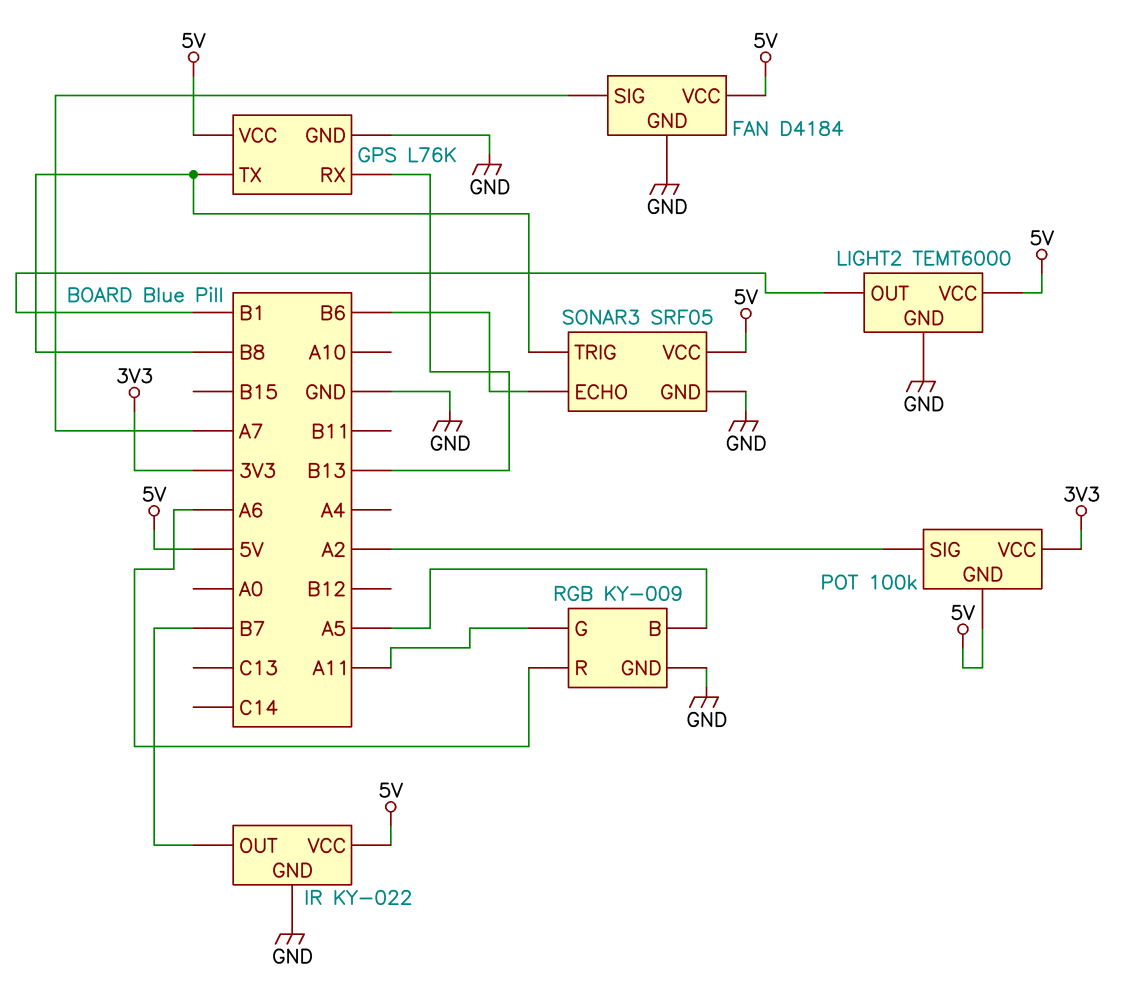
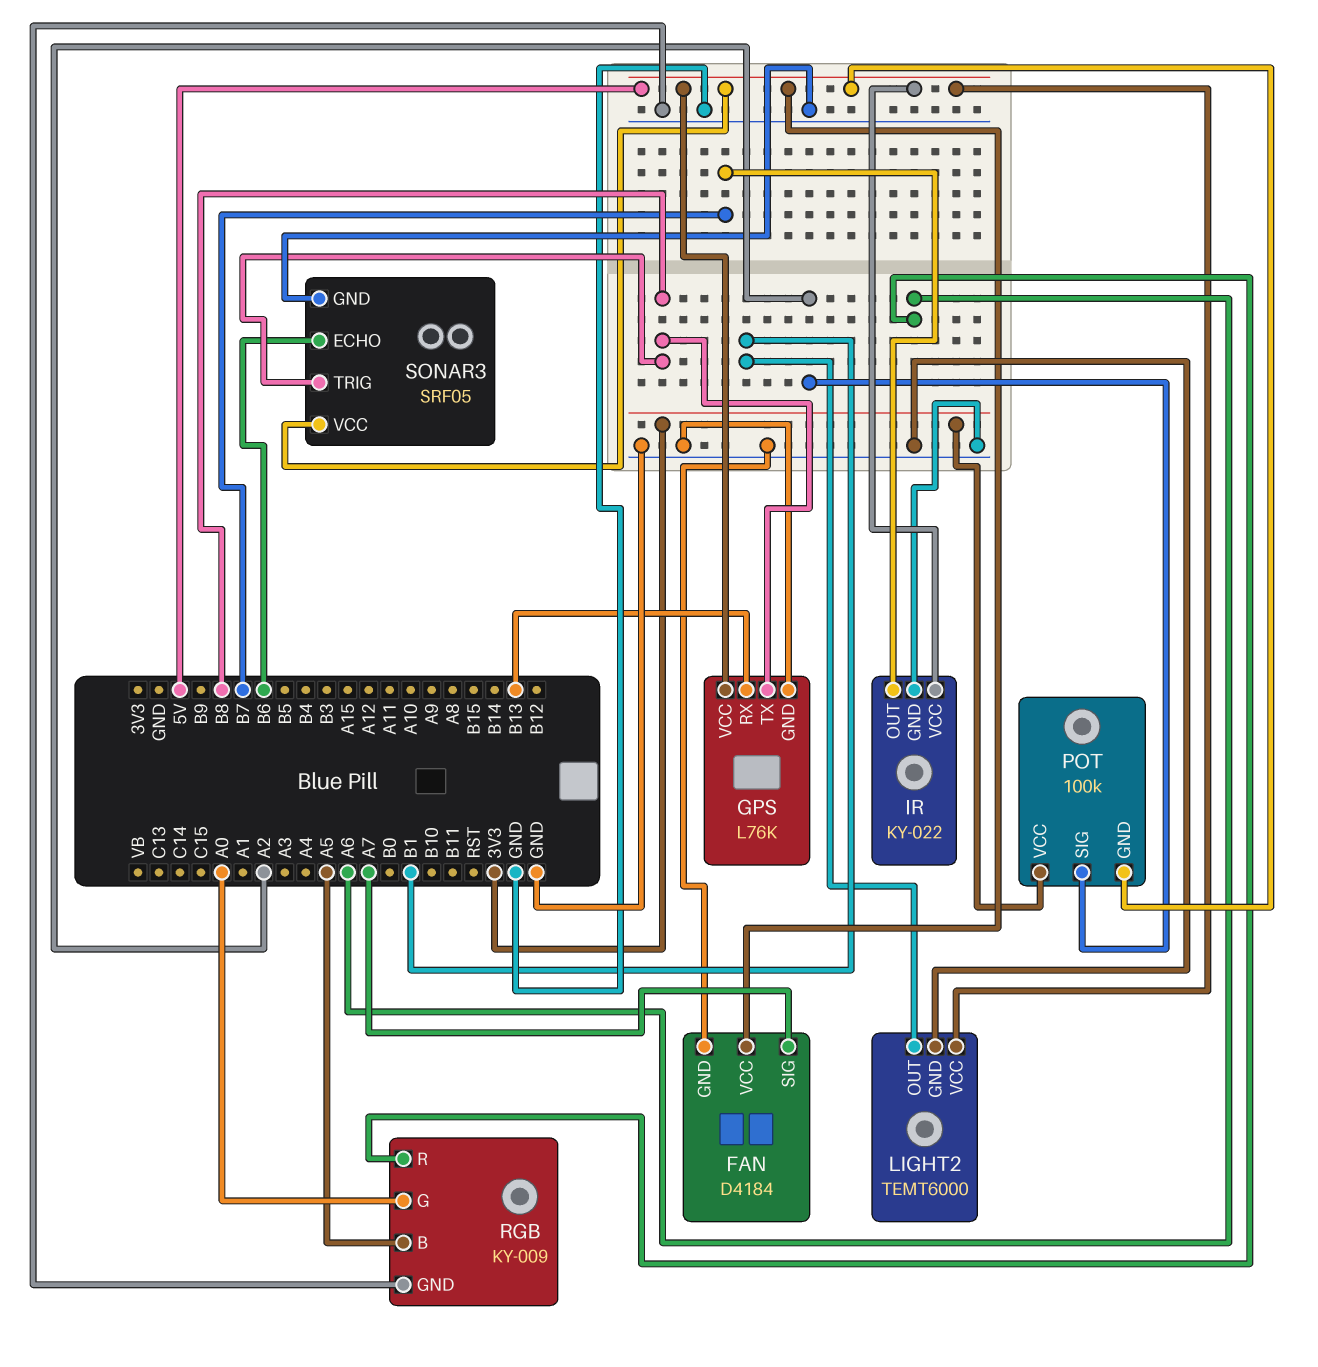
RGB pin G: A11 -> A0

